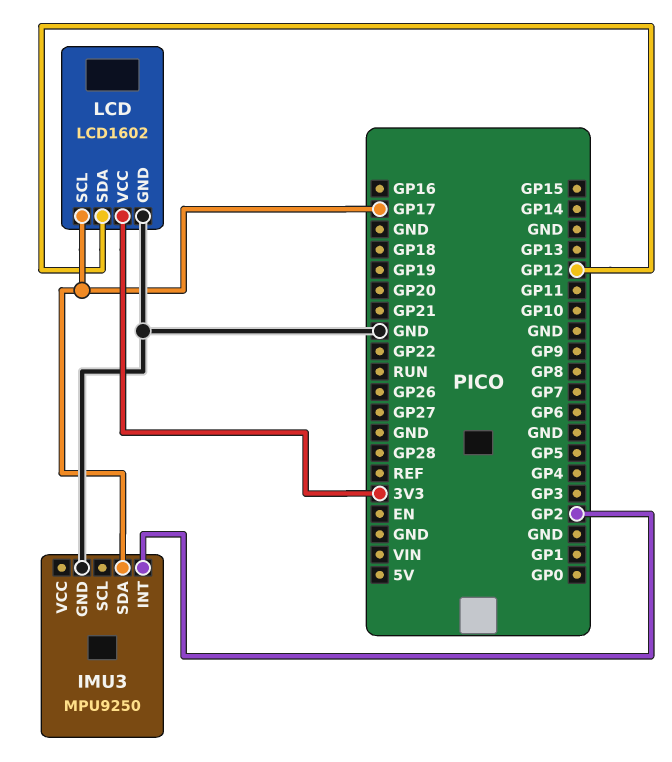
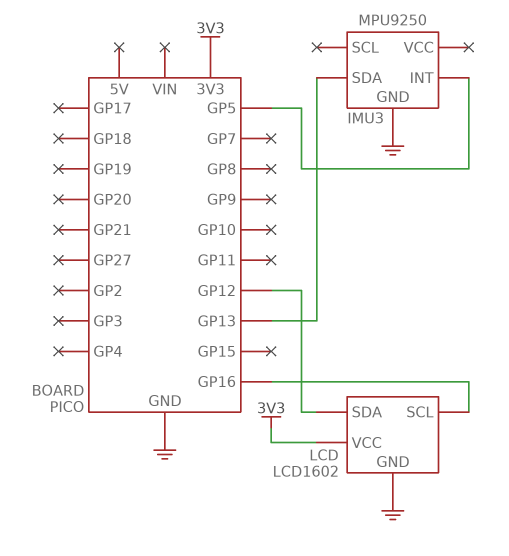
IMU3 pin INT: GP2 -> GP5
IMU3 pin SDA: GP17 -> GP13
LCD pin SCL: GP17 -> GP16

